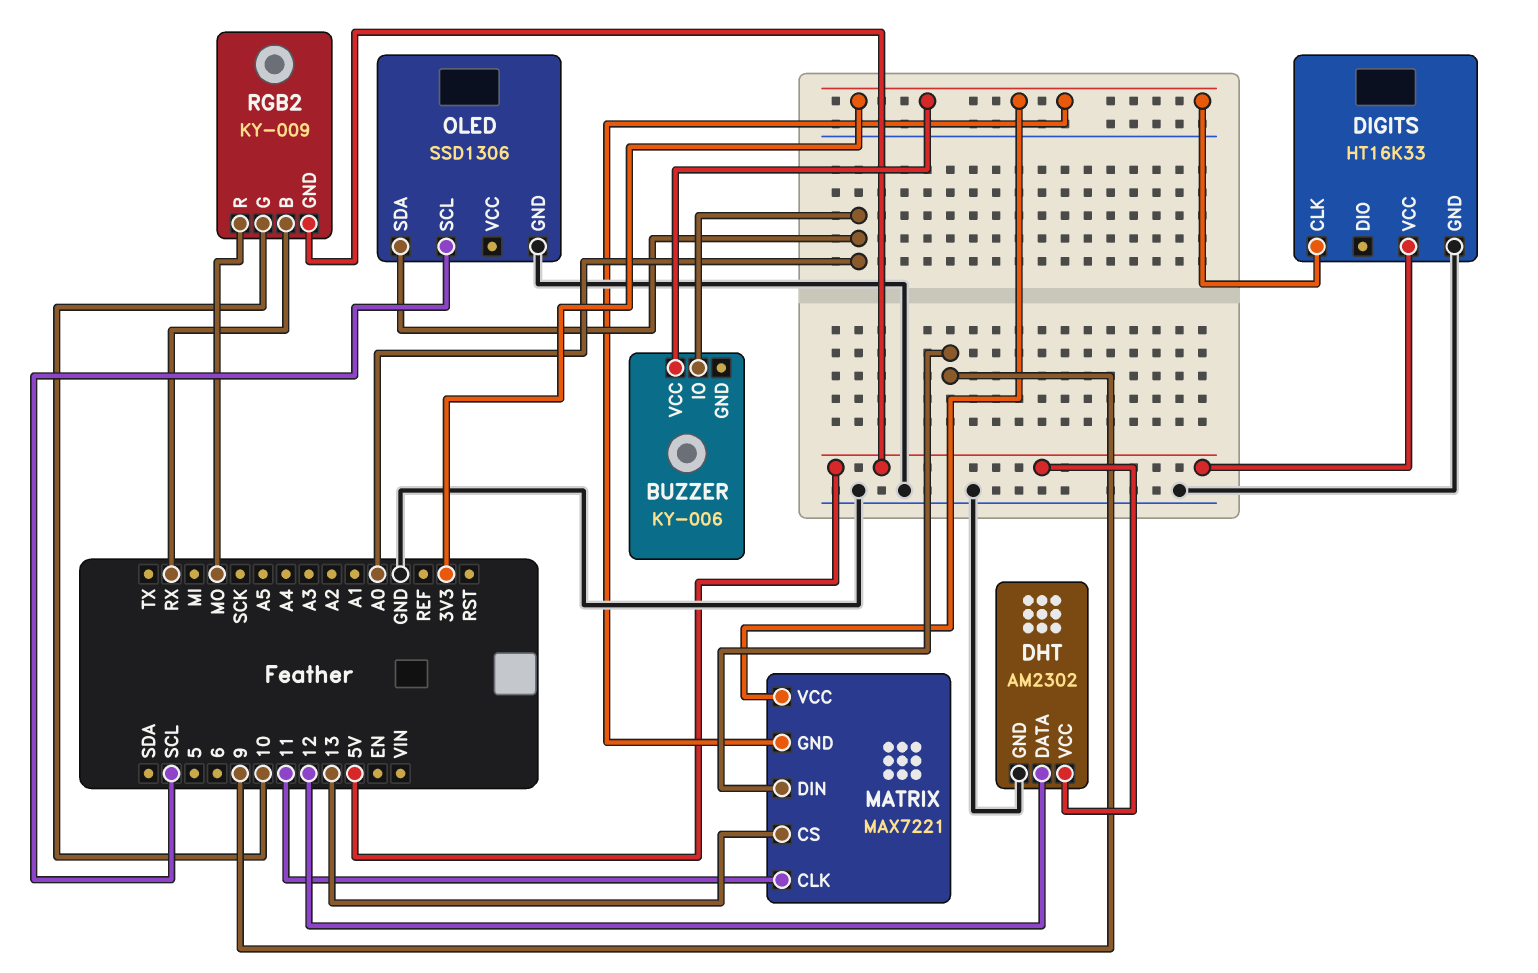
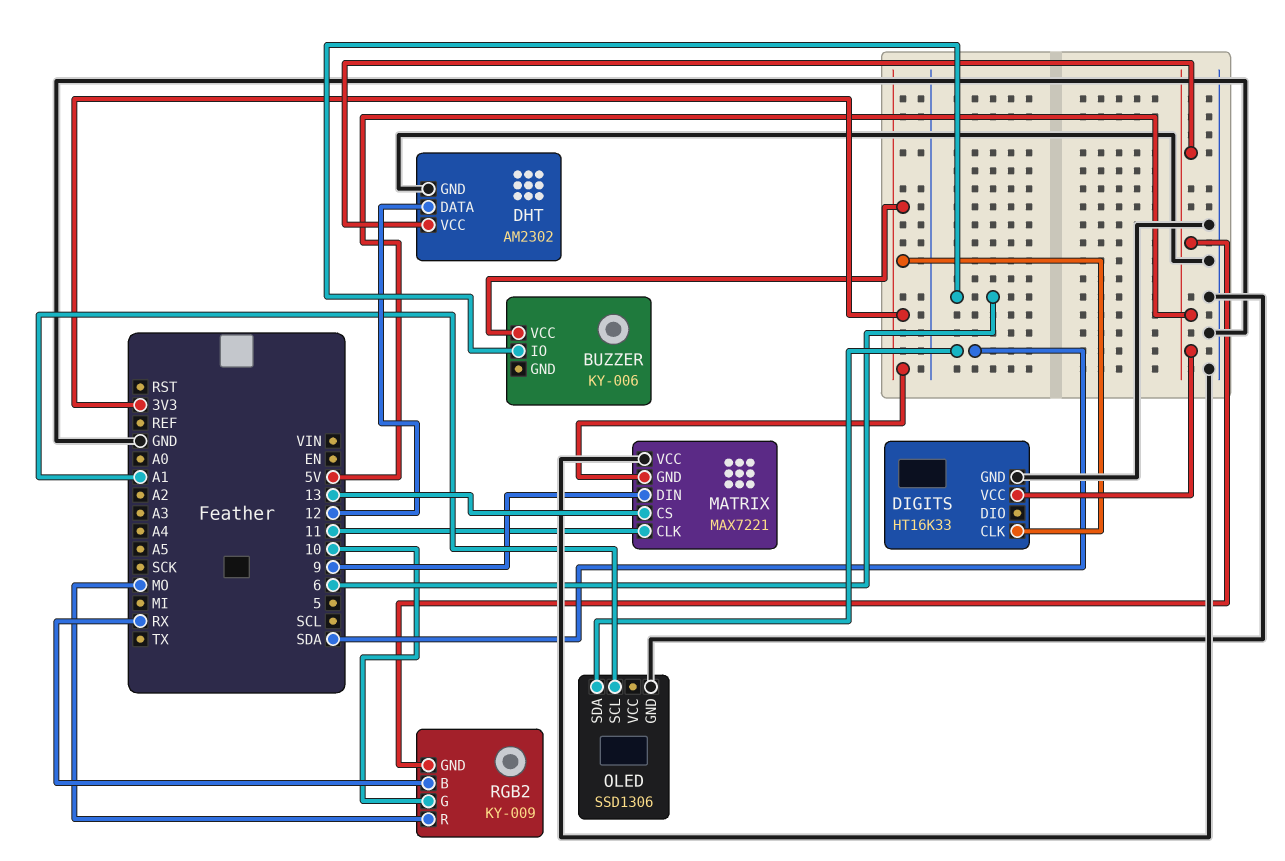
BUZZER pin IO: A0 -> 6
MATRIX pin VCC: 3V3 -> GND
OLED pin SCL: SCL -> A1
OLED pin SDA: A0 -> SDA

